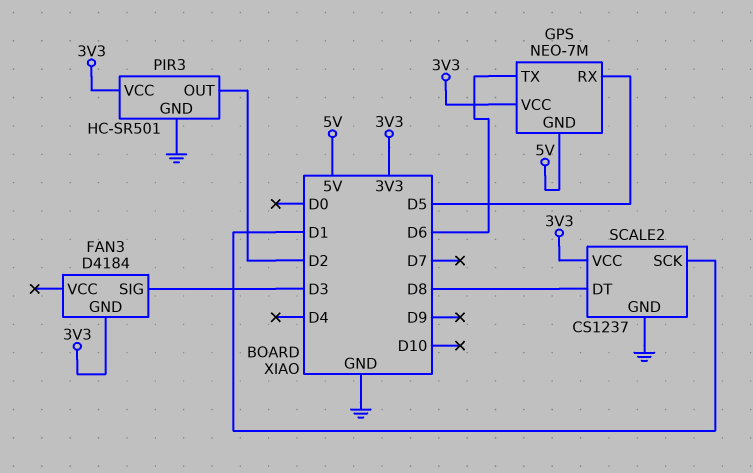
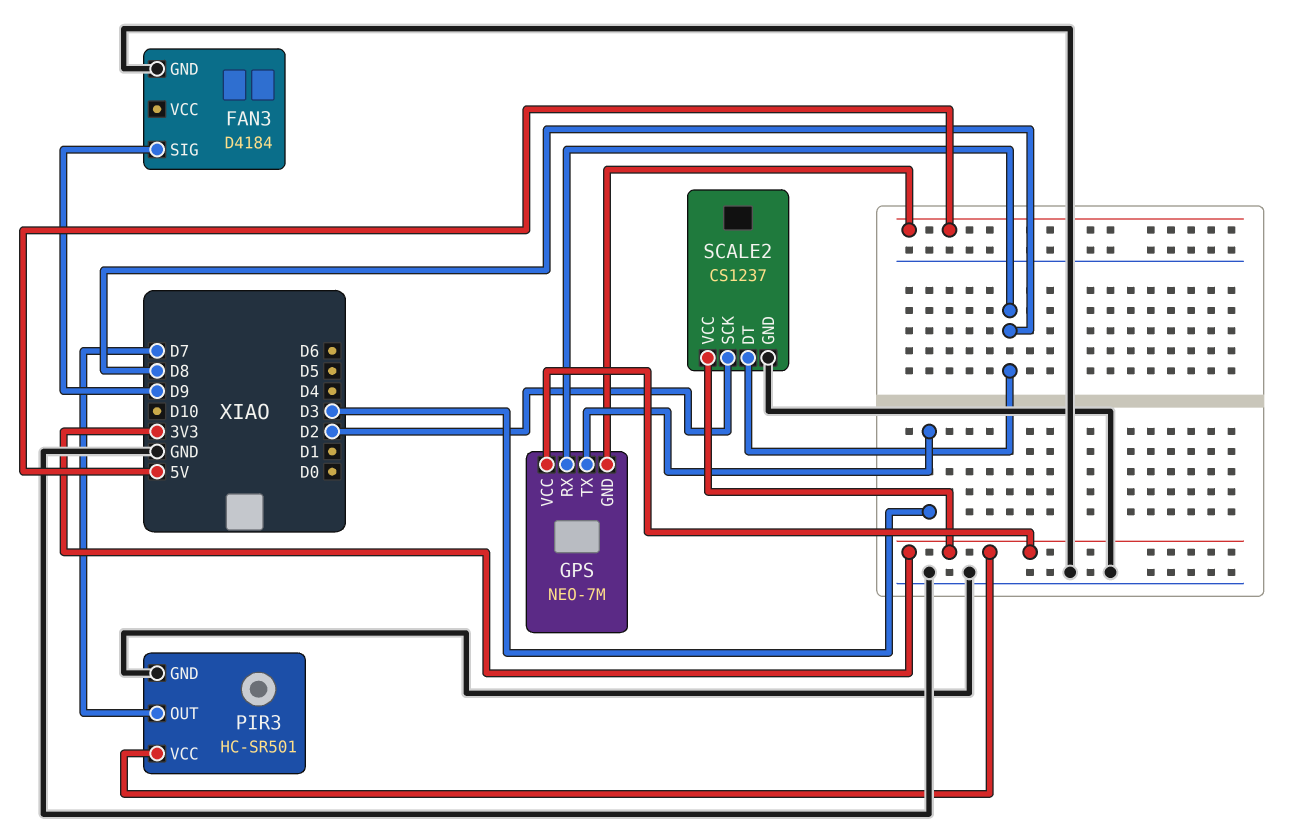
FAN3 pin GND: 3V3 -> GND
FAN3 pin SIG: D3 -> D9
GPS pin RX: D5 -> D8
GPS pin TX: D6 -> D3
PIR3 pin OUT: D2 -> D7
SCALE2 pin SCK: D1 -> D2

